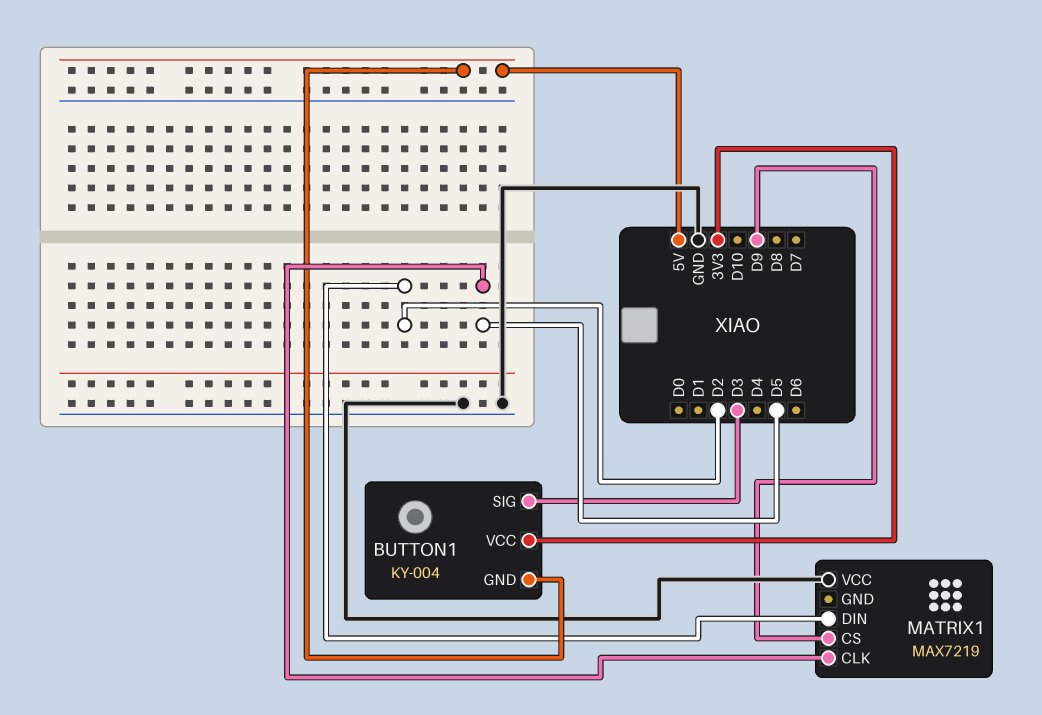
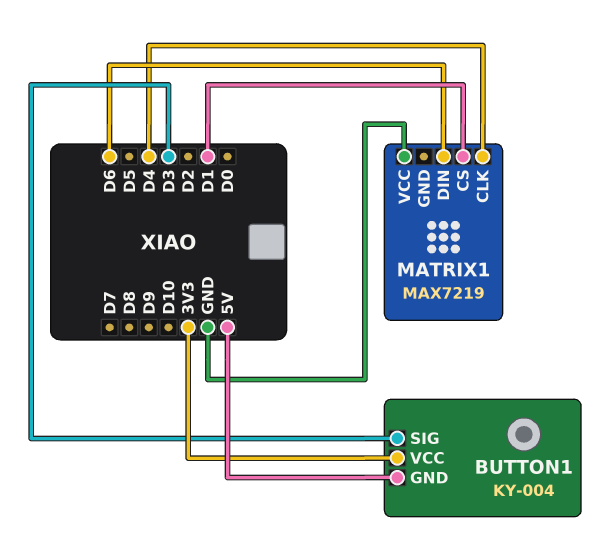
MATRIX1 pin CLK: D5 -> D4
MATRIX1 pin CS: D9 -> D1
MATRIX1 pin DIN: D2 -> D6

